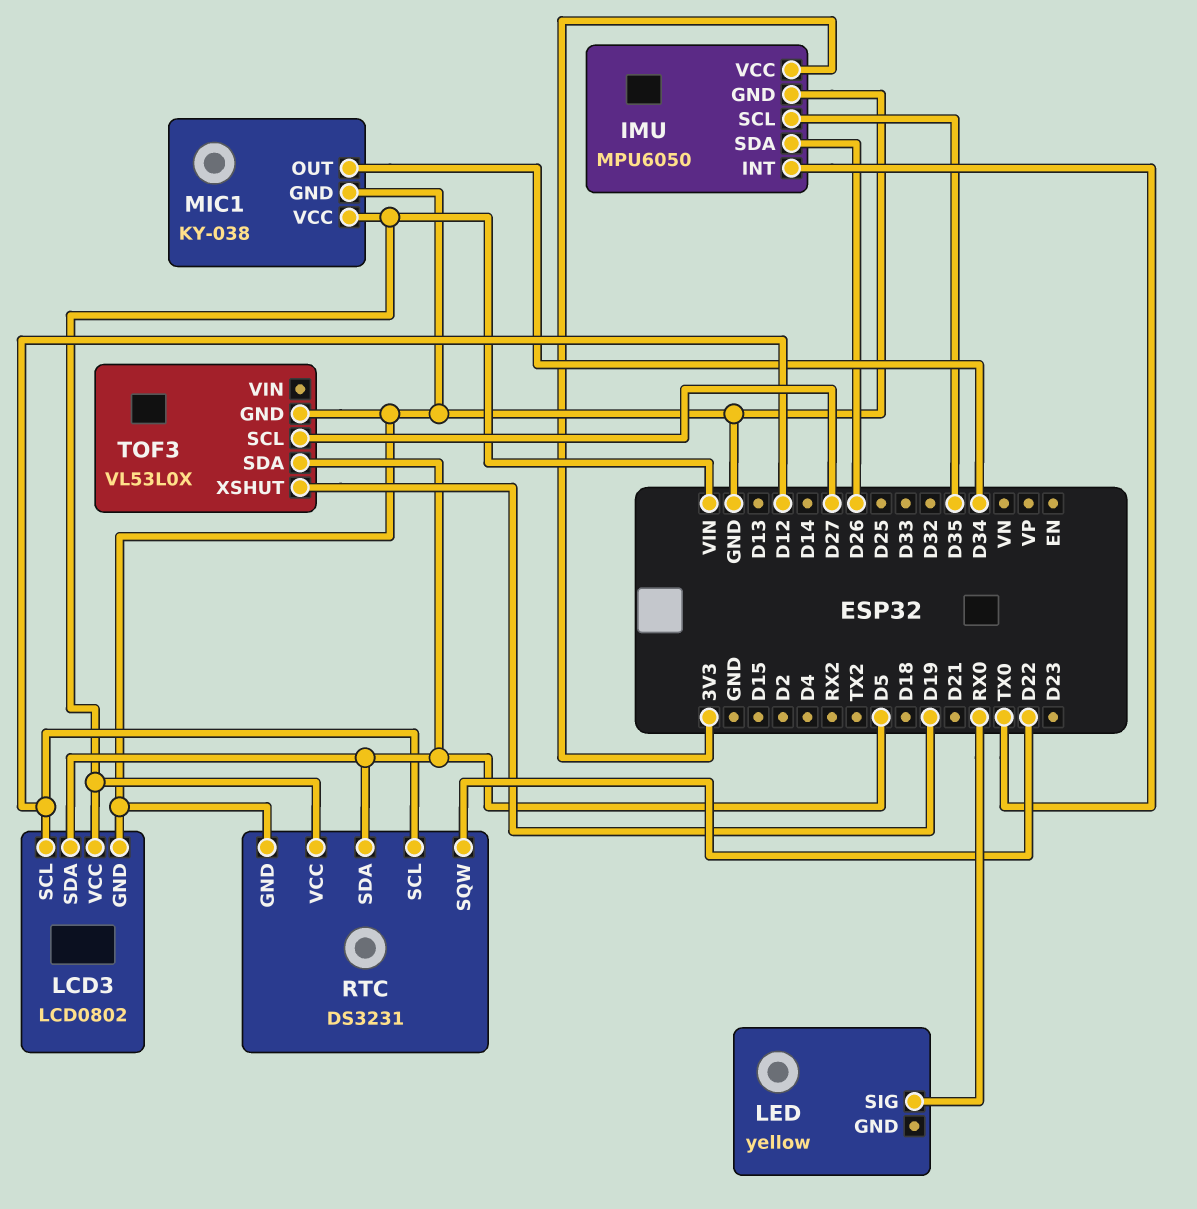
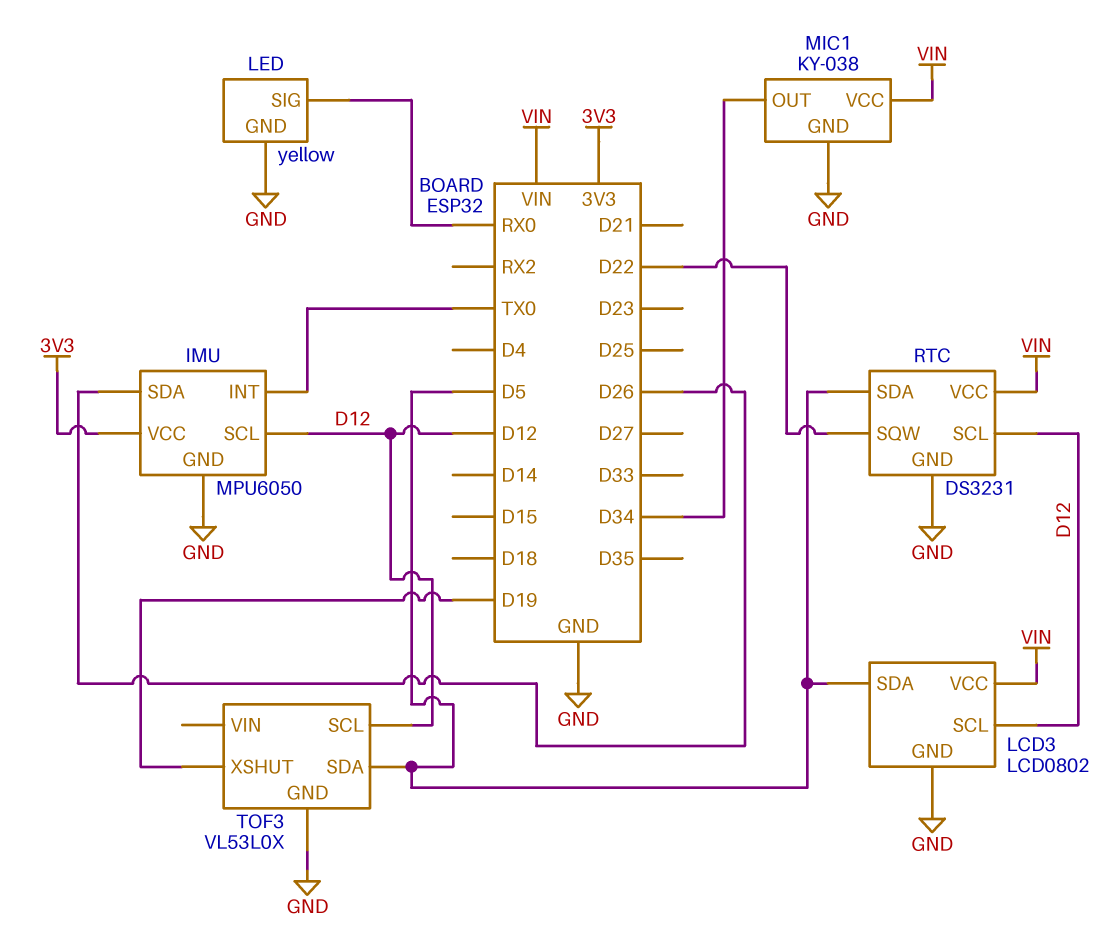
IMU pin SCL: D35 -> D12
LED pin GND: none -> GND
TOF3 pin SCL: D27 -> D12

